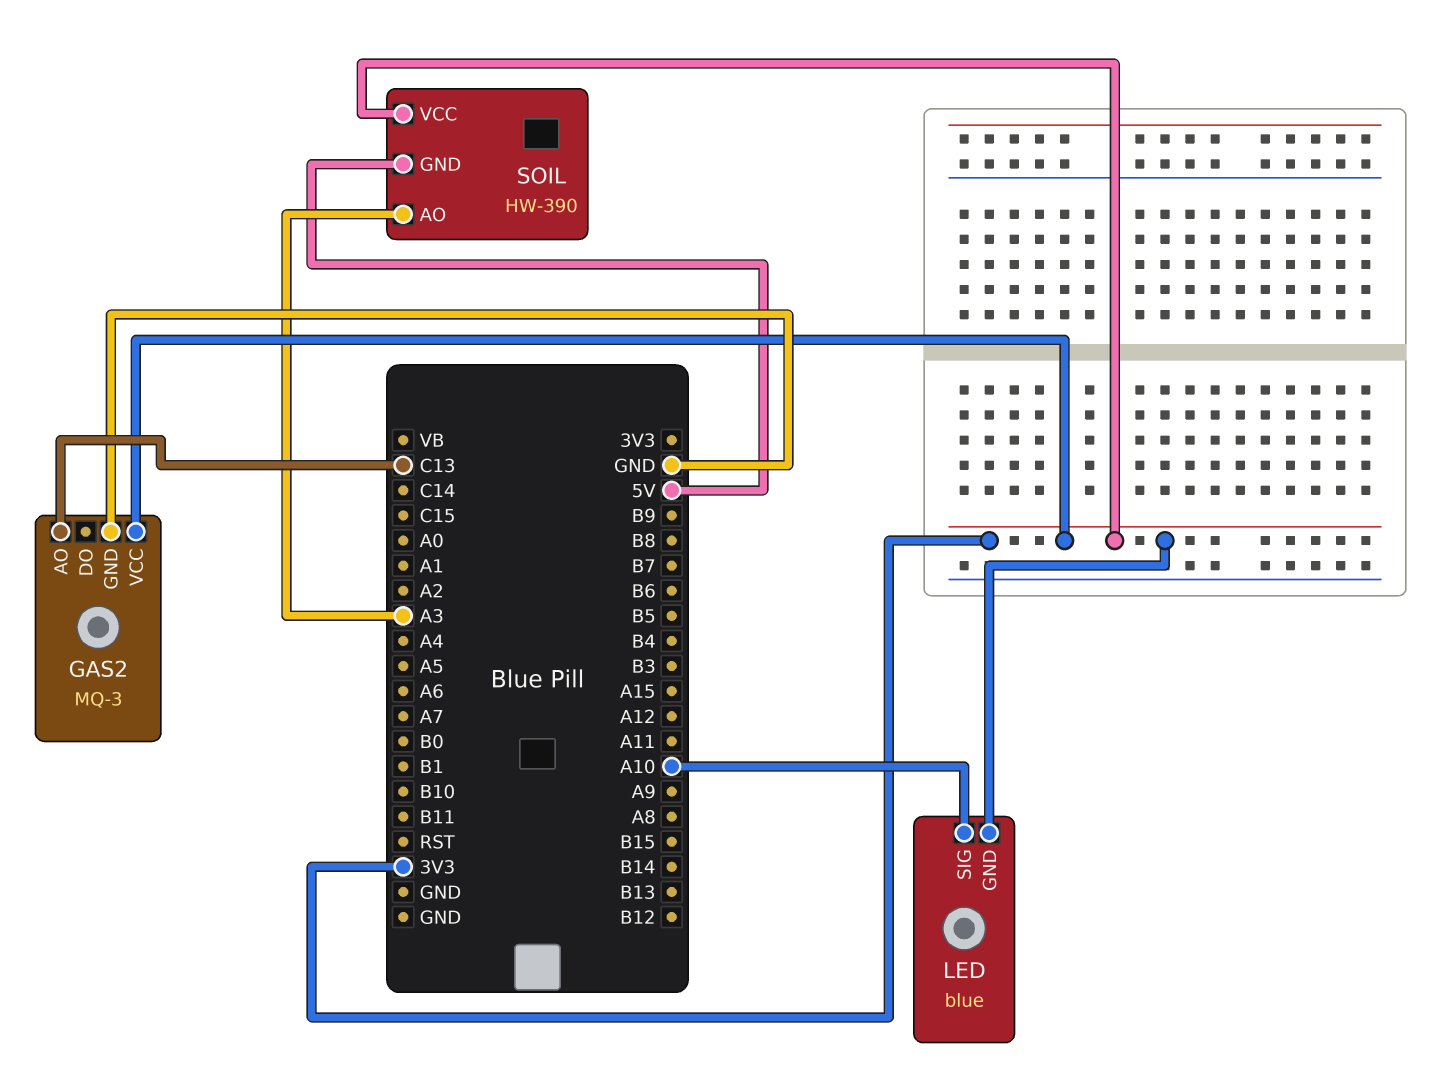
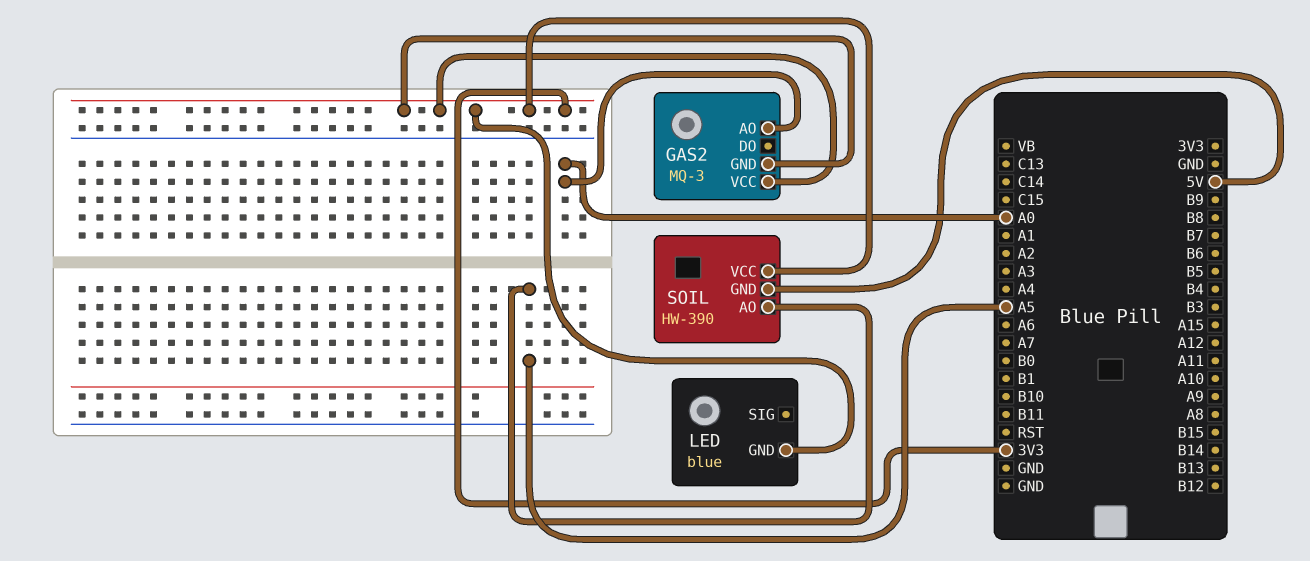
GAS2 pin AO: C13 -> A0
GAS2 pin GND: GND -> 3V3
LED pin SIG: A10 -> none
SOIL pin AO: A3 -> A5

